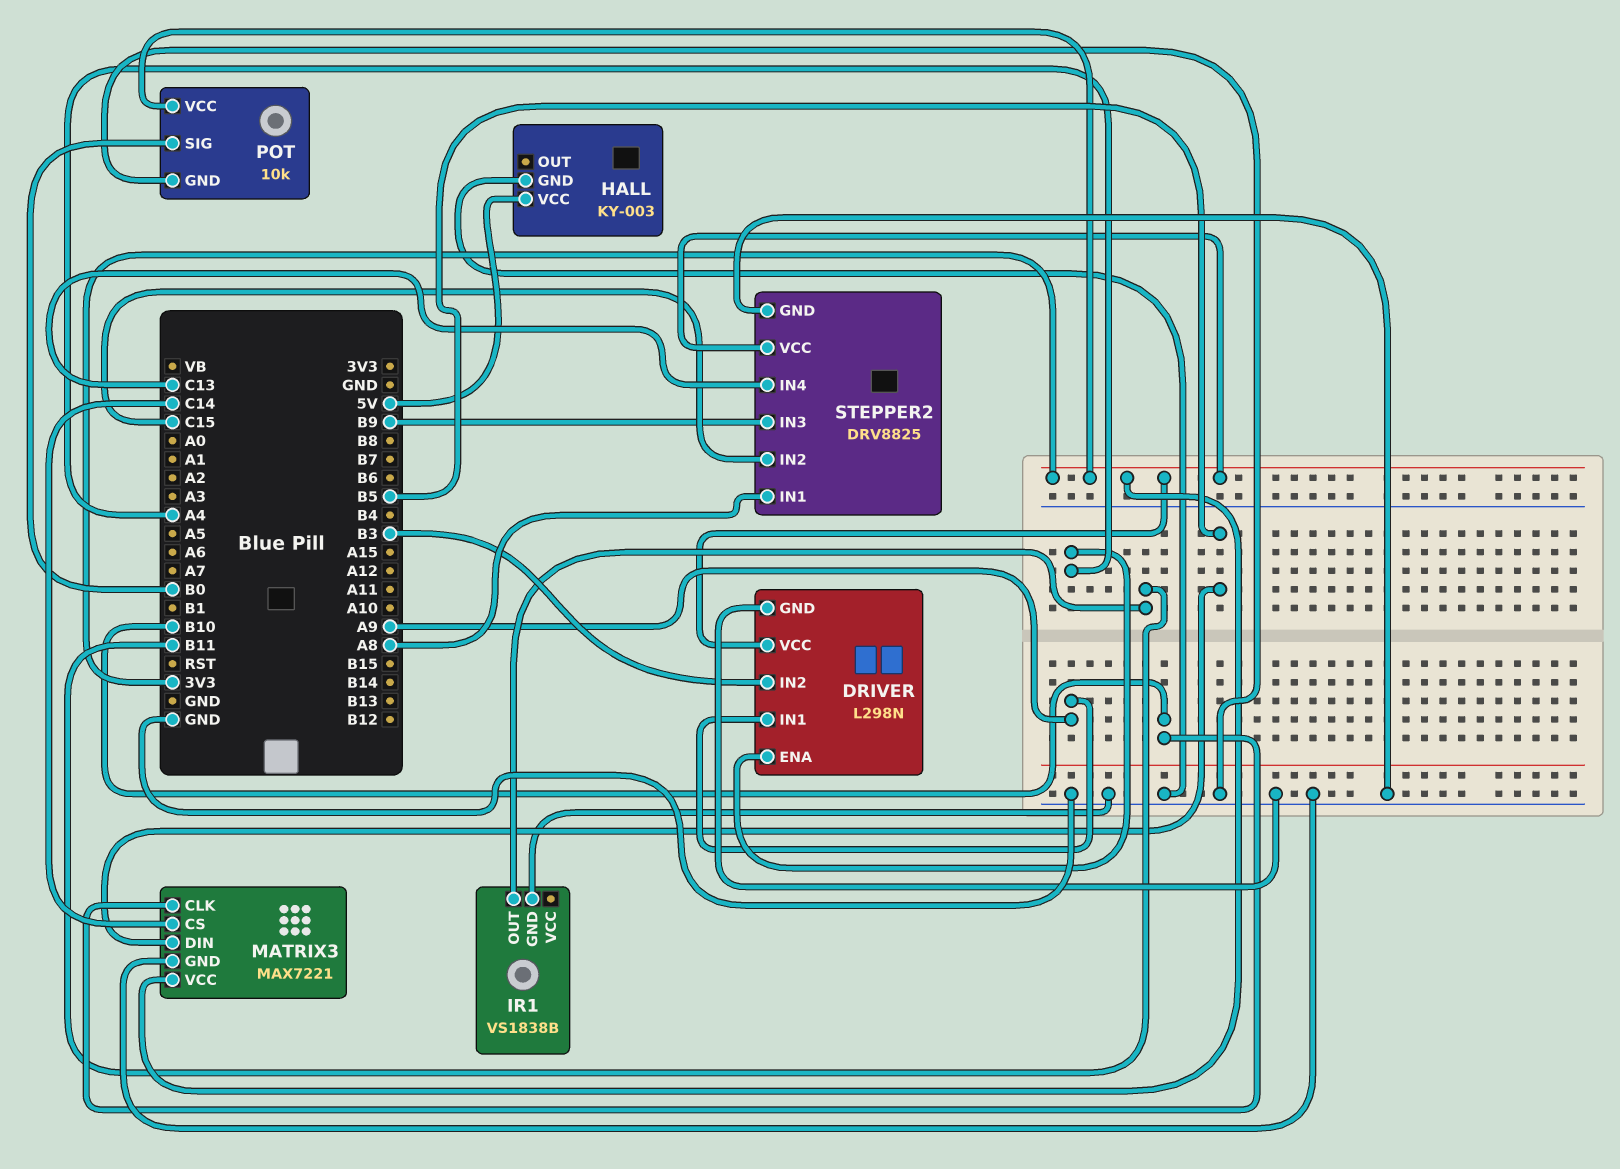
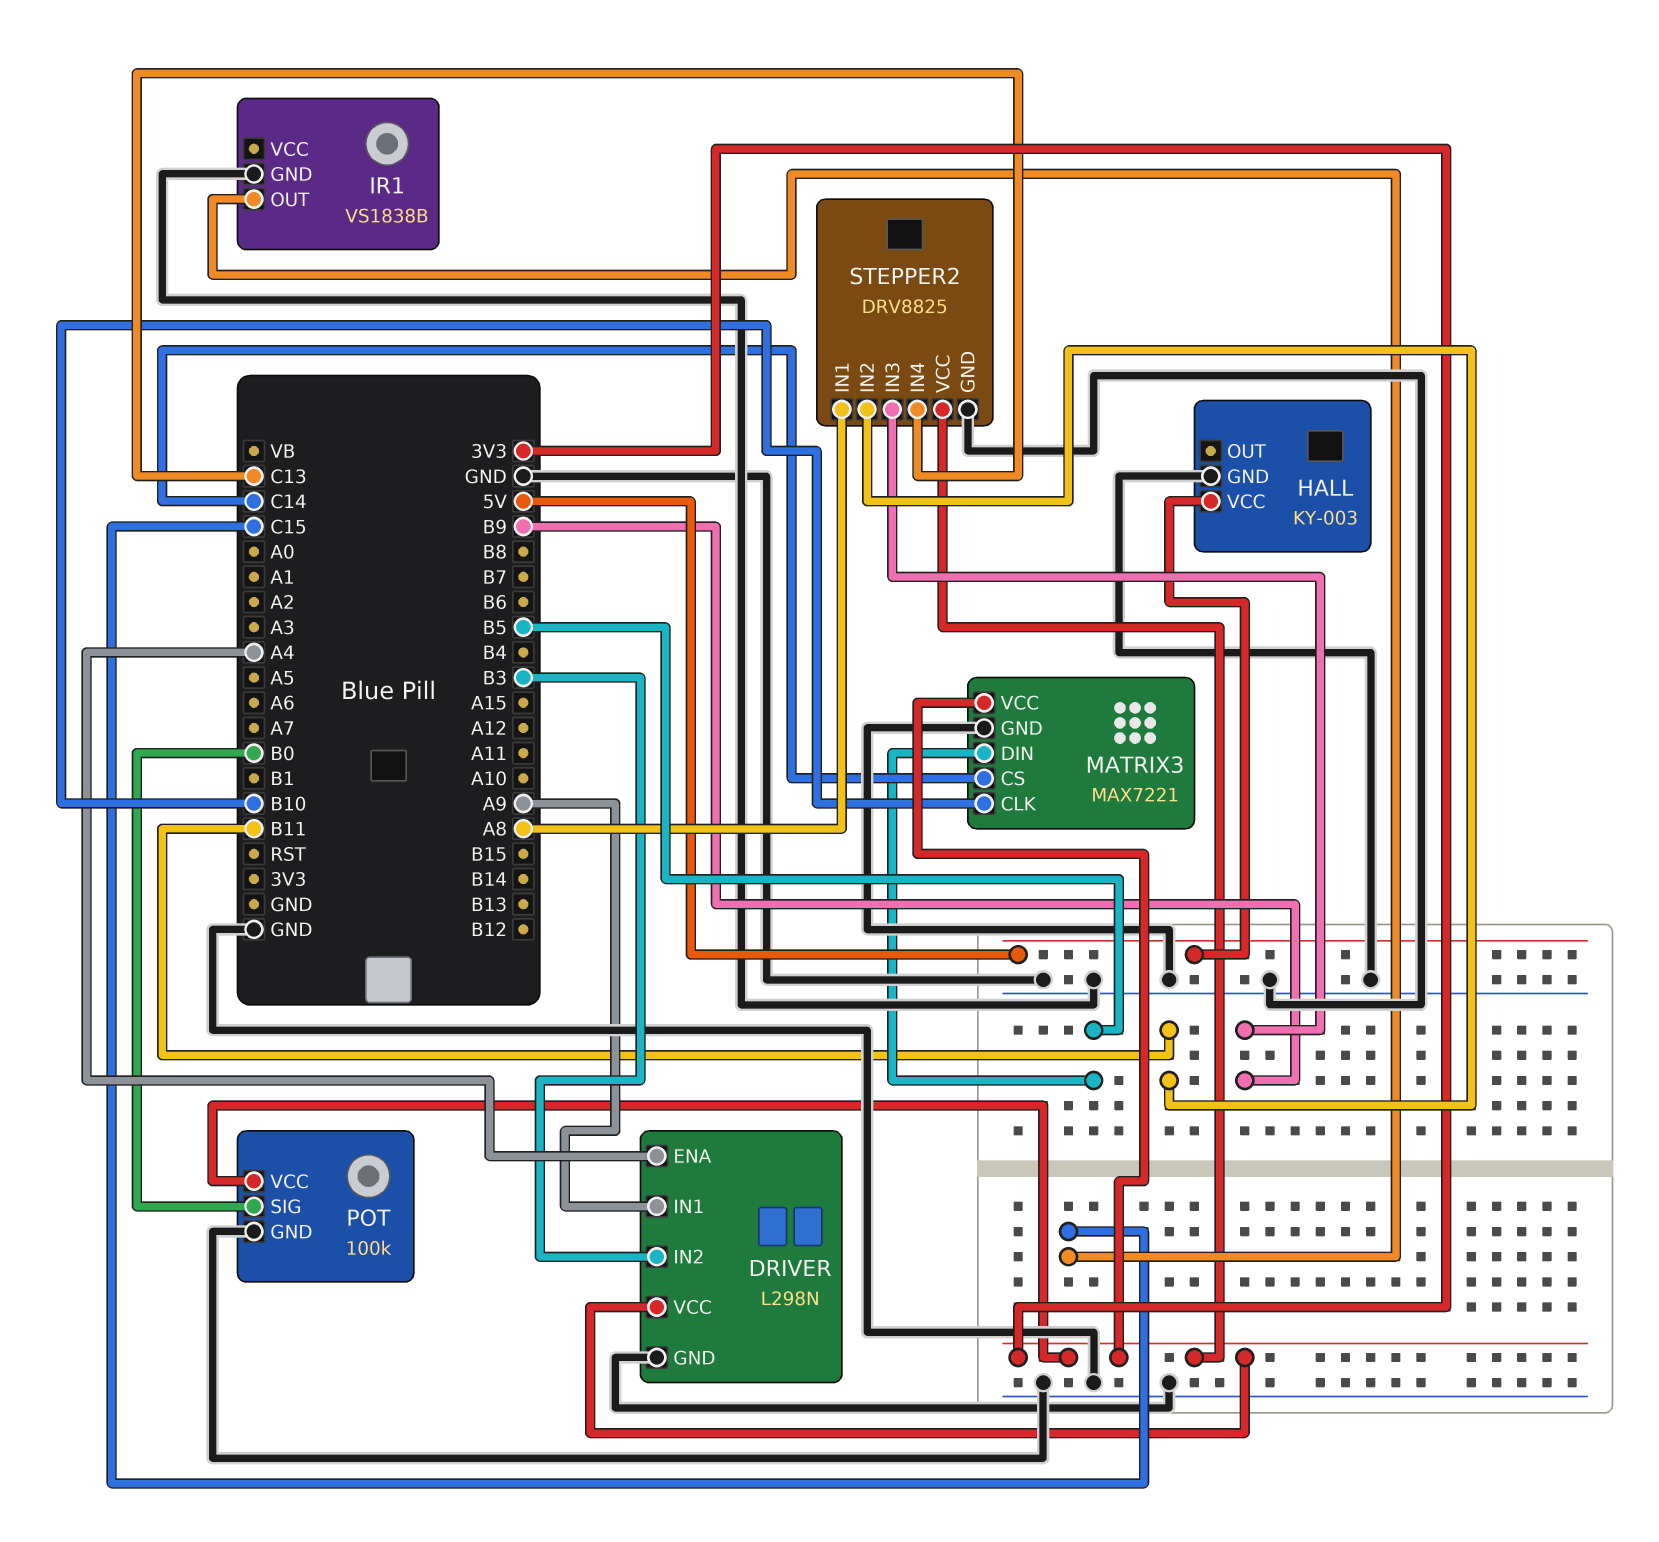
IR1 pin OUT: B11 -> C15
POT: 10k -> 100k
STEPPER2 pin IN2: C15 -> B11

